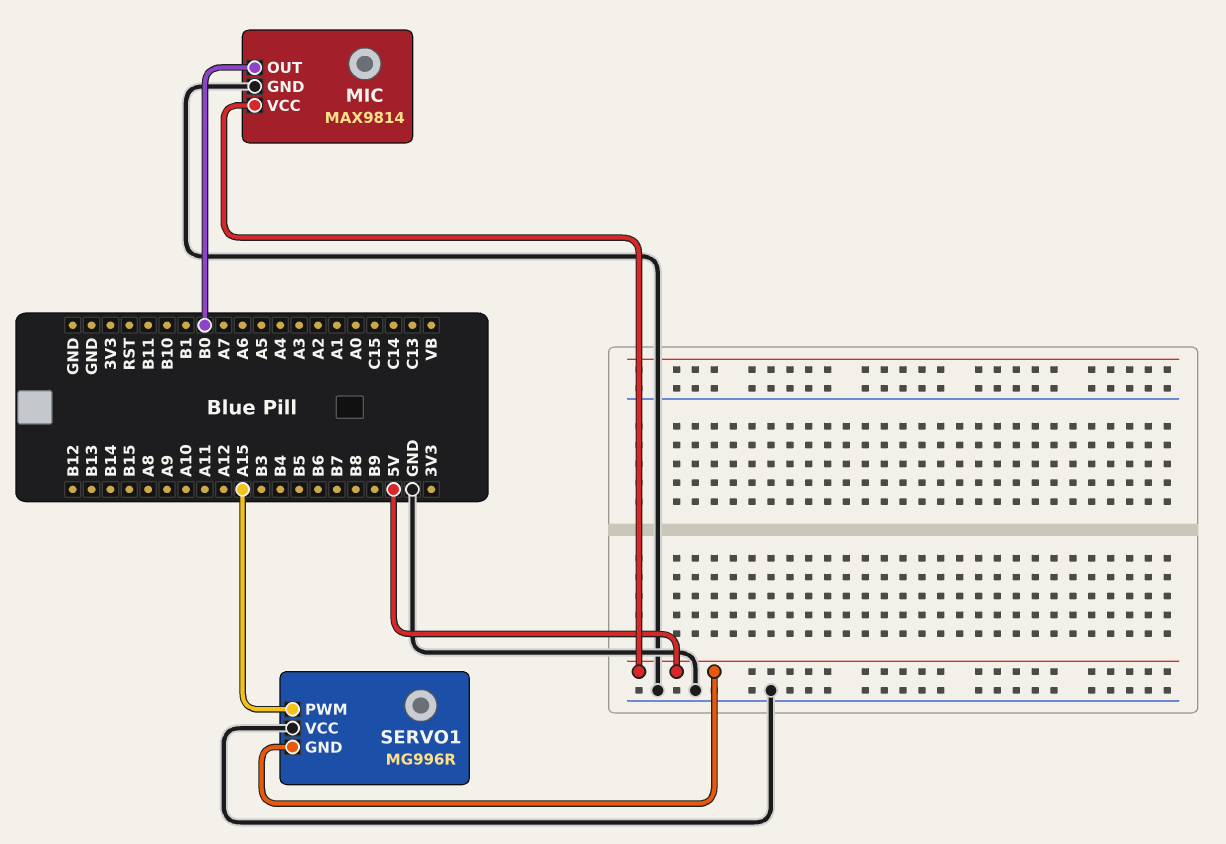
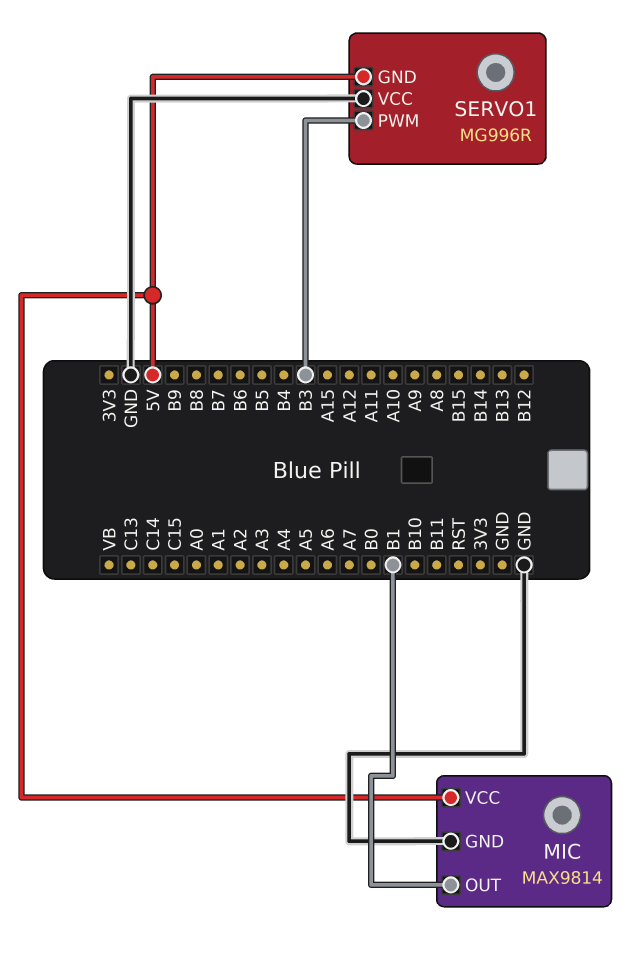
MIC pin OUT: B0 -> B1
SERVO1 pin PWM: A15 -> B3

